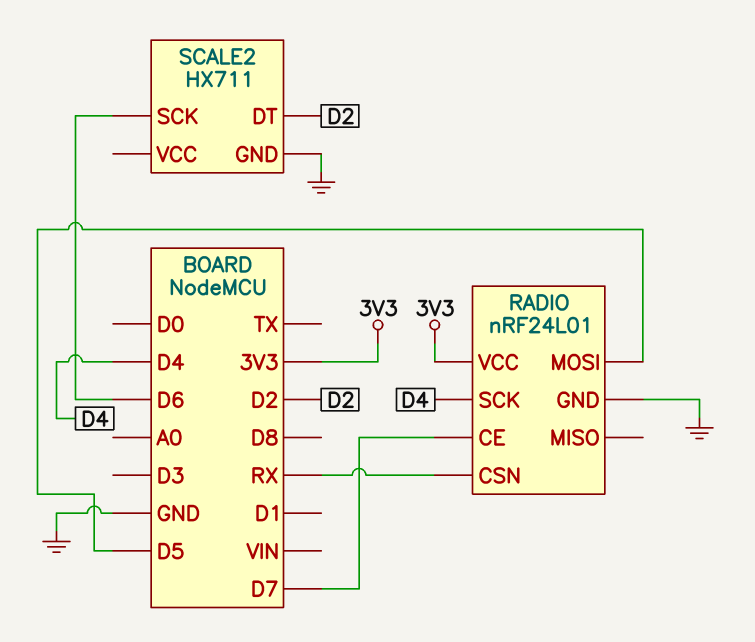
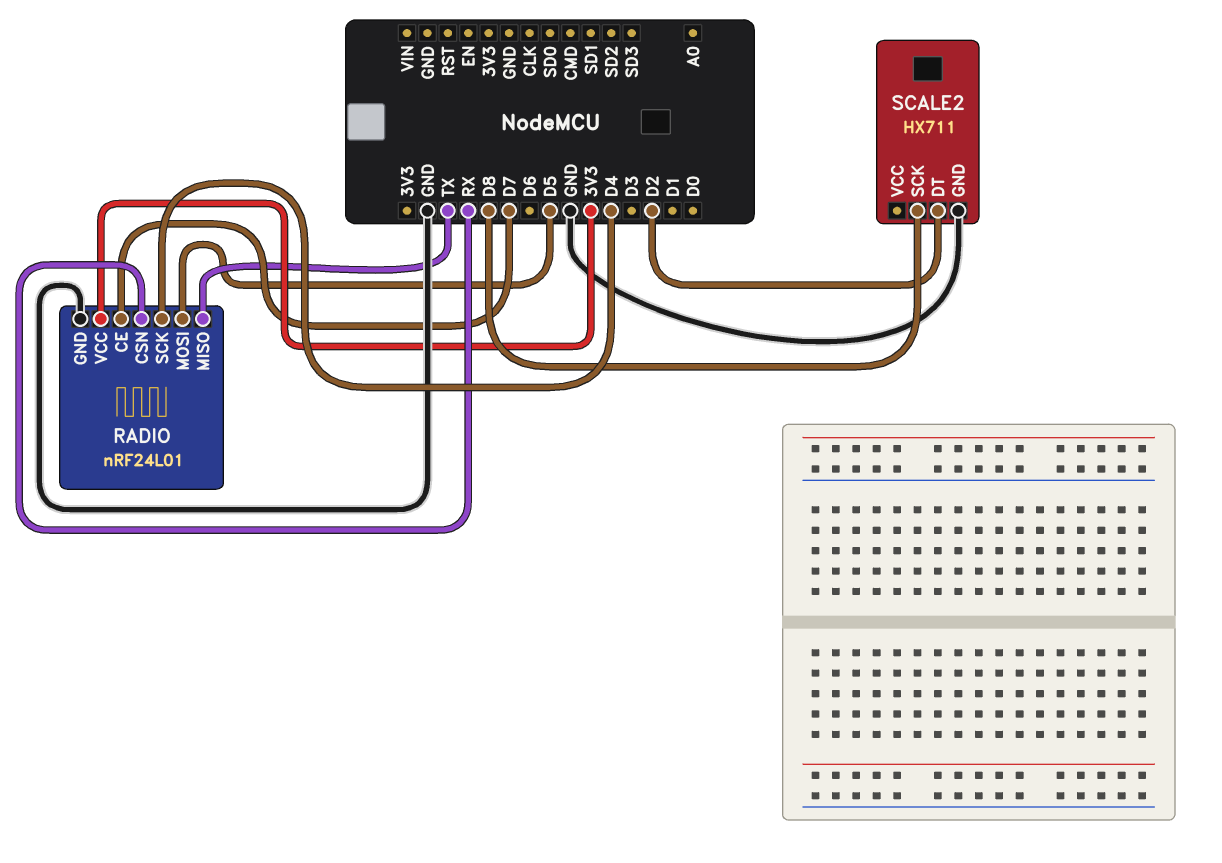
RADIO pin MISO: none -> TX
SCALE2 pin SCK: D6 -> D8

